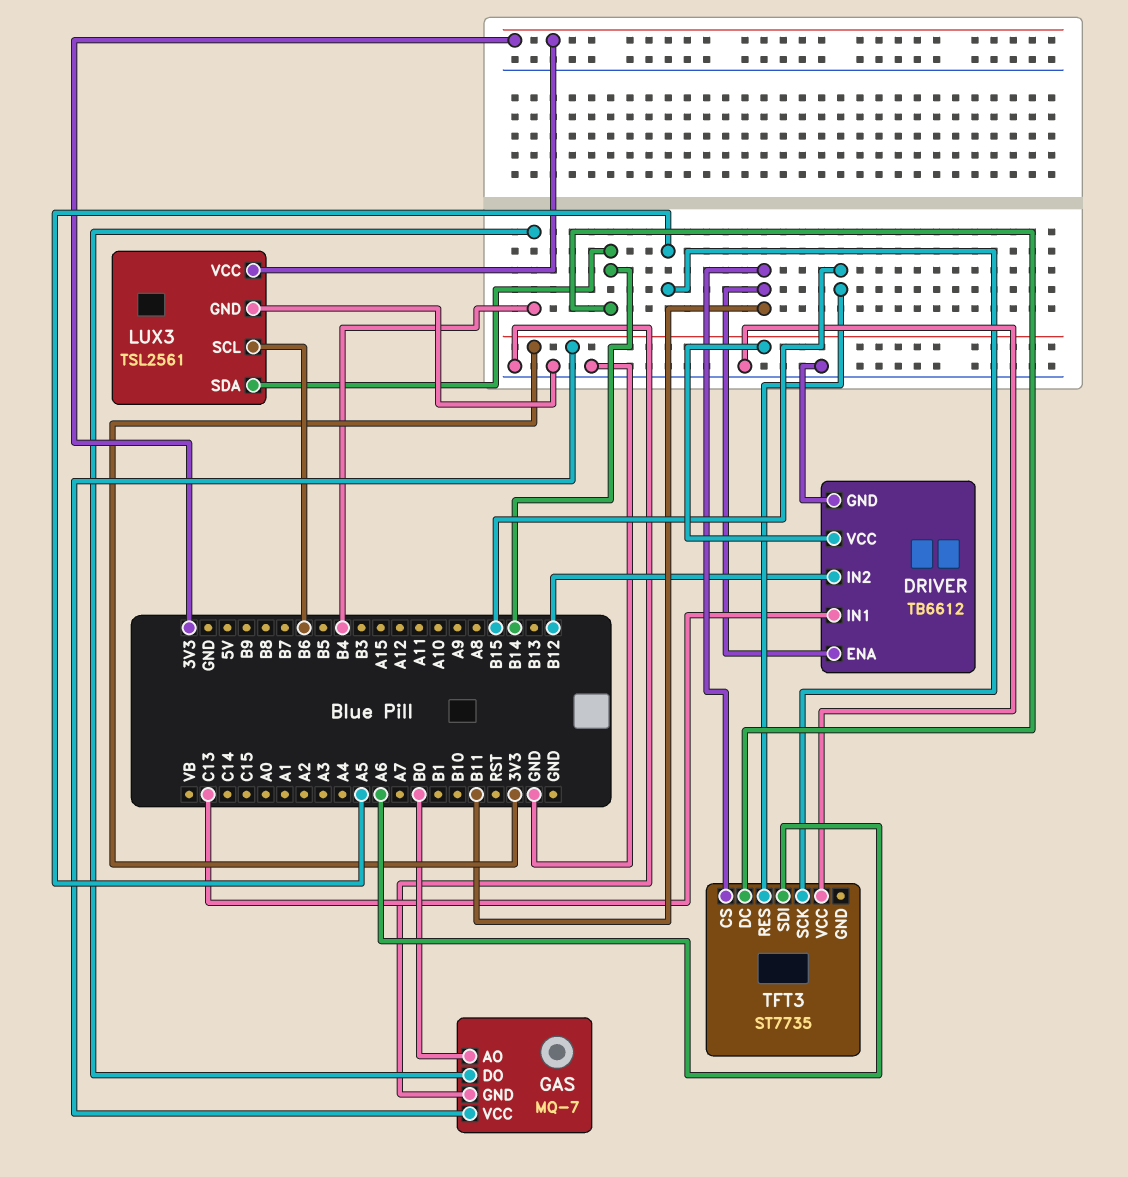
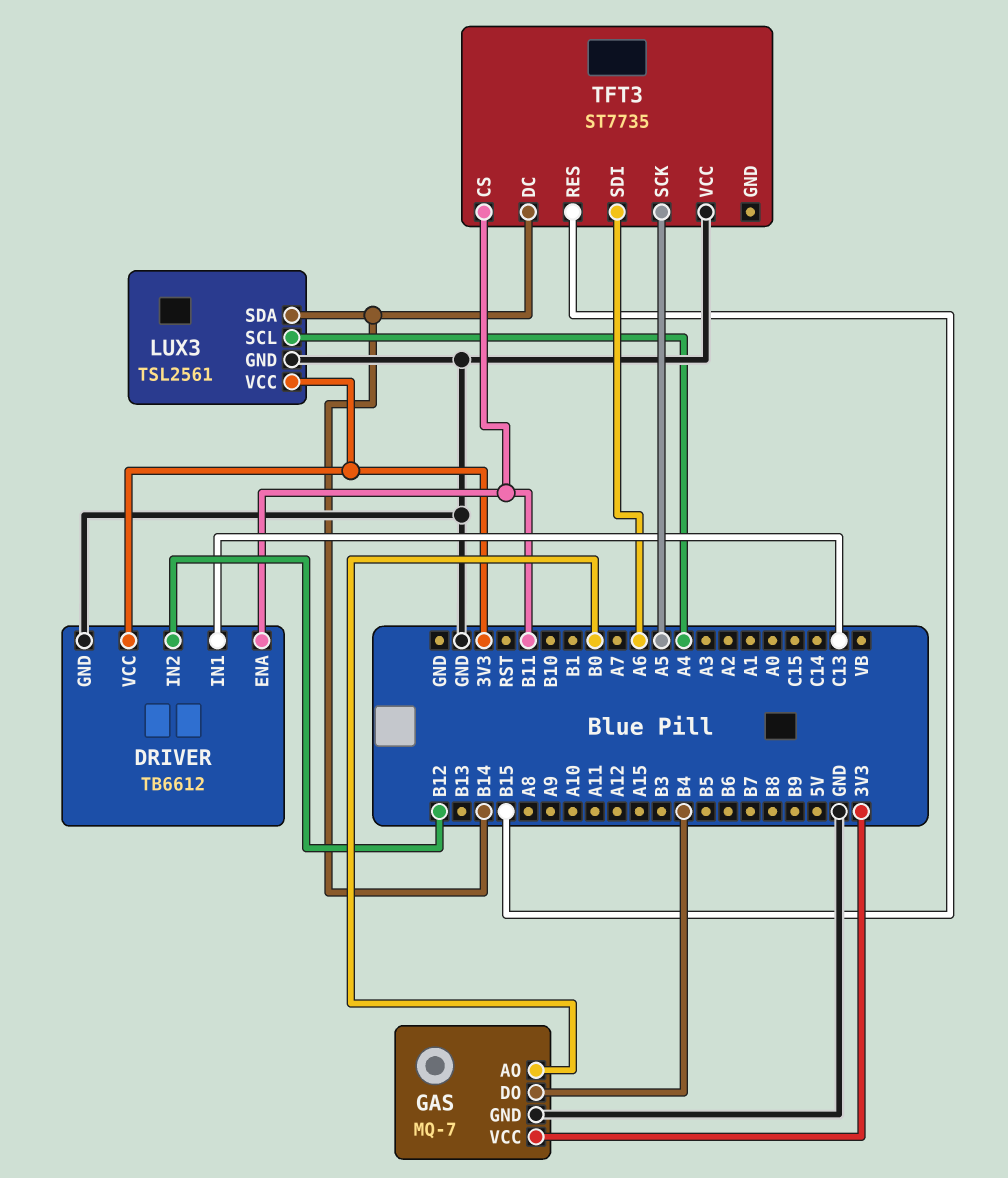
LUX3 pin SCL: B6 -> A4

